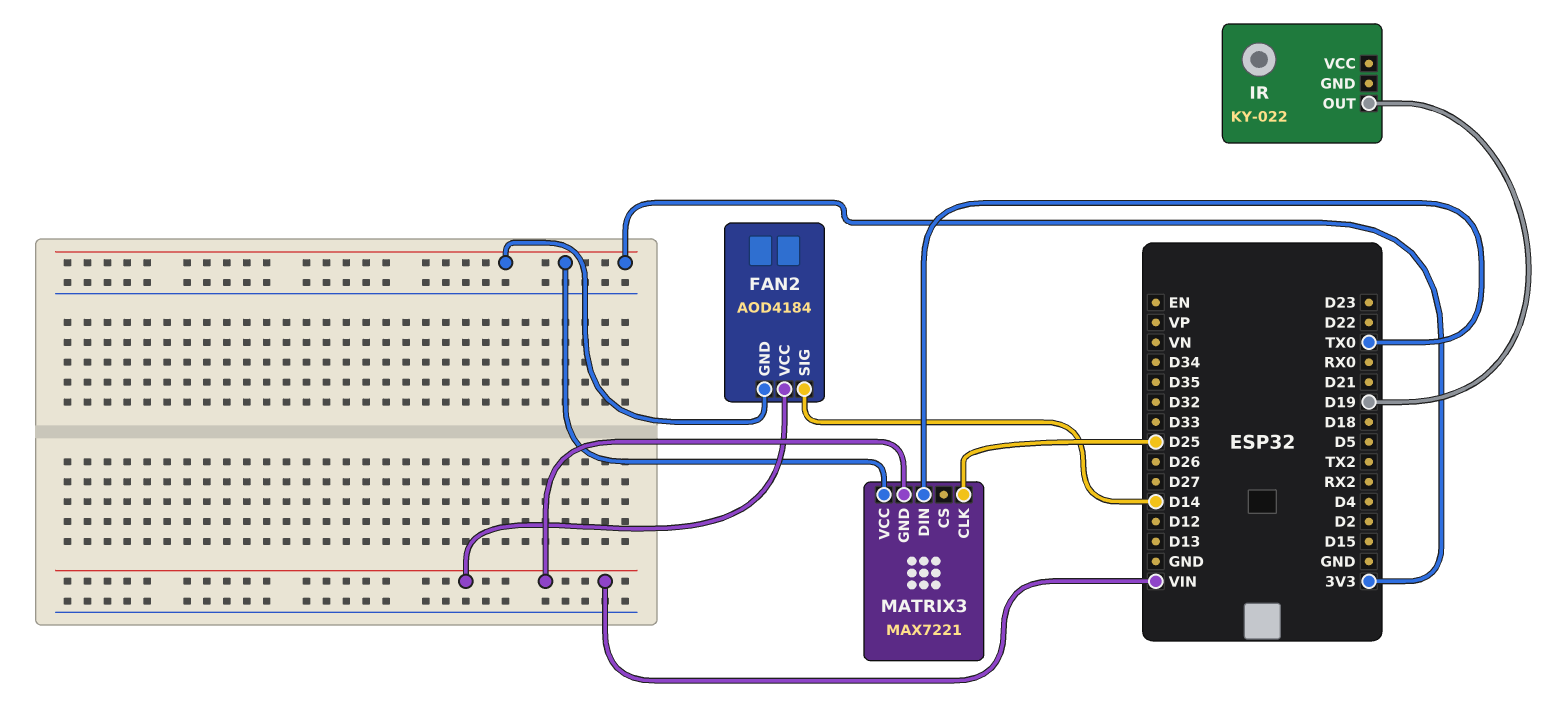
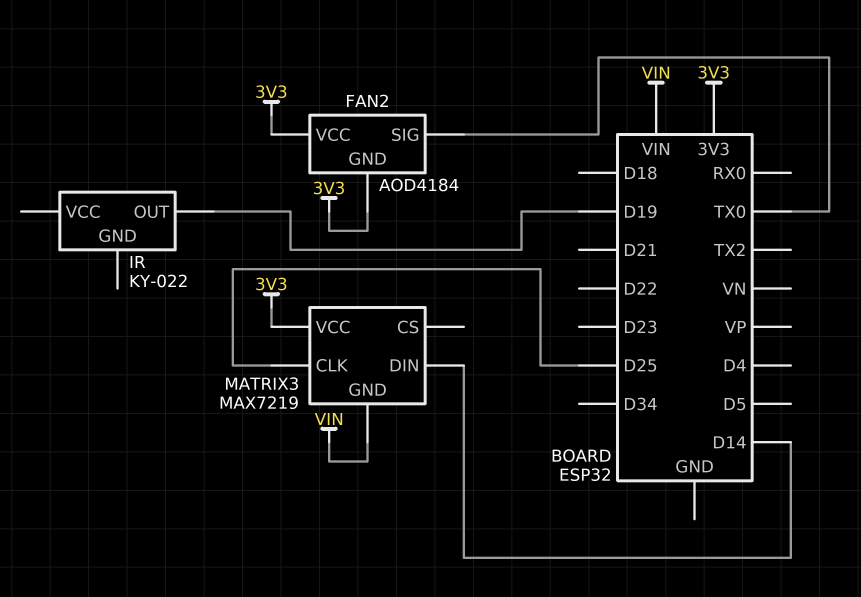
FAN2 pin SIG: D14 -> TX0
FAN2 pin VCC: VIN -> 3V3
MATRIX3: MAX7221 -> MAX7219
MATRIX3 pin DIN: TX0 -> D14

